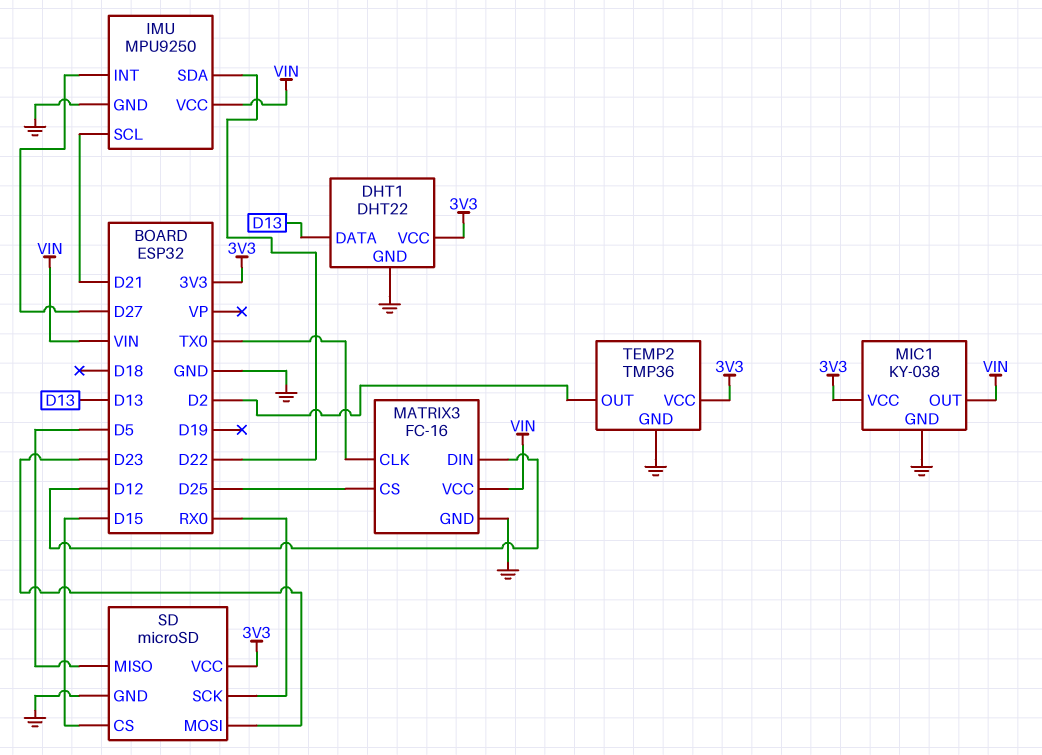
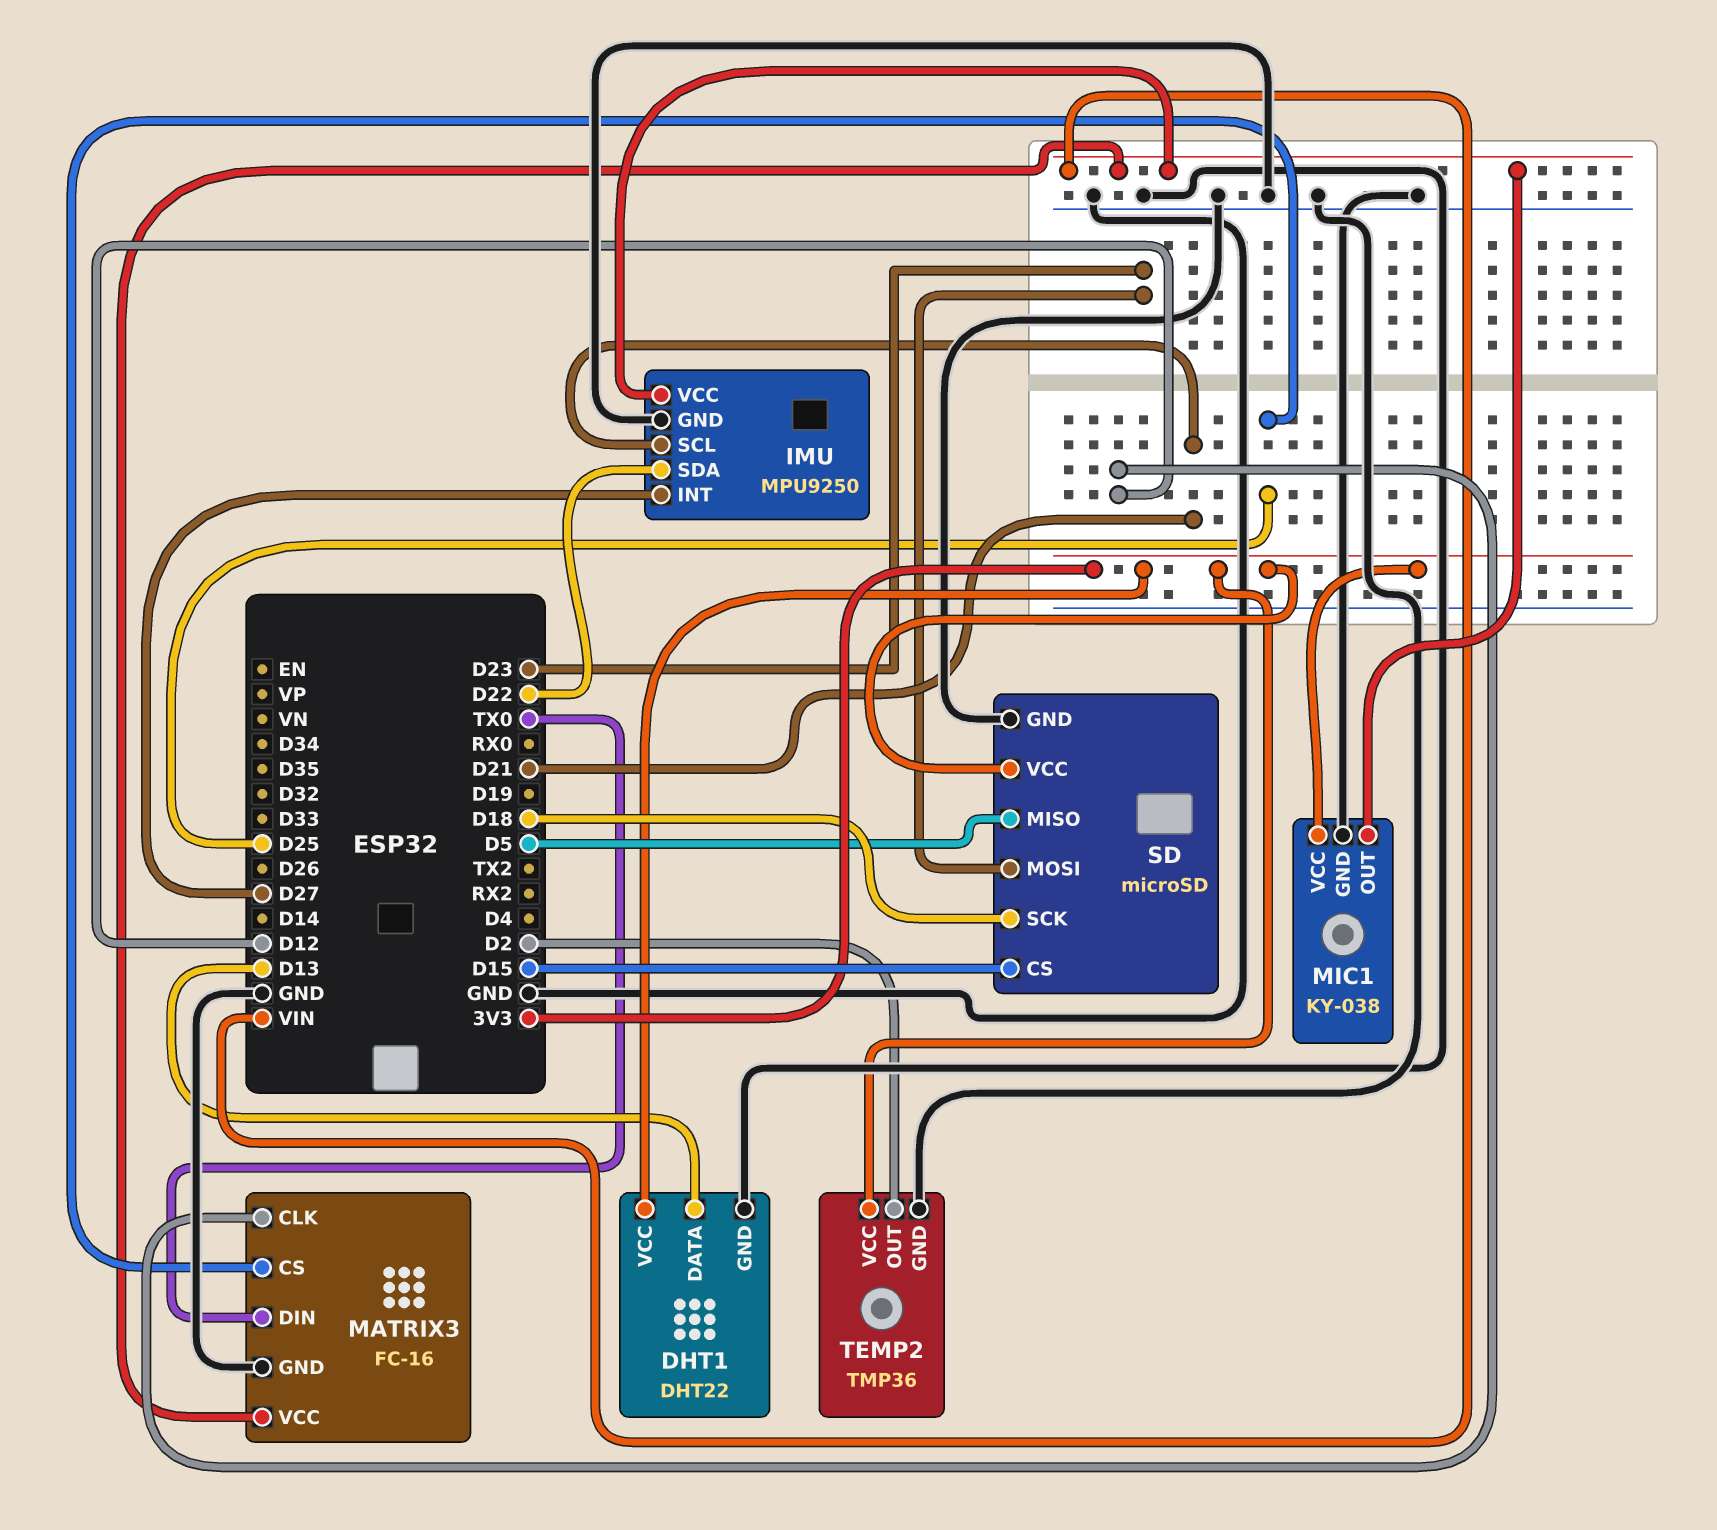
MATRIX3 pin CLK: TX0 -> D12
MATRIX3 pin DIN: D12 -> TX0
SD pin SCK: RX0 -> D18

